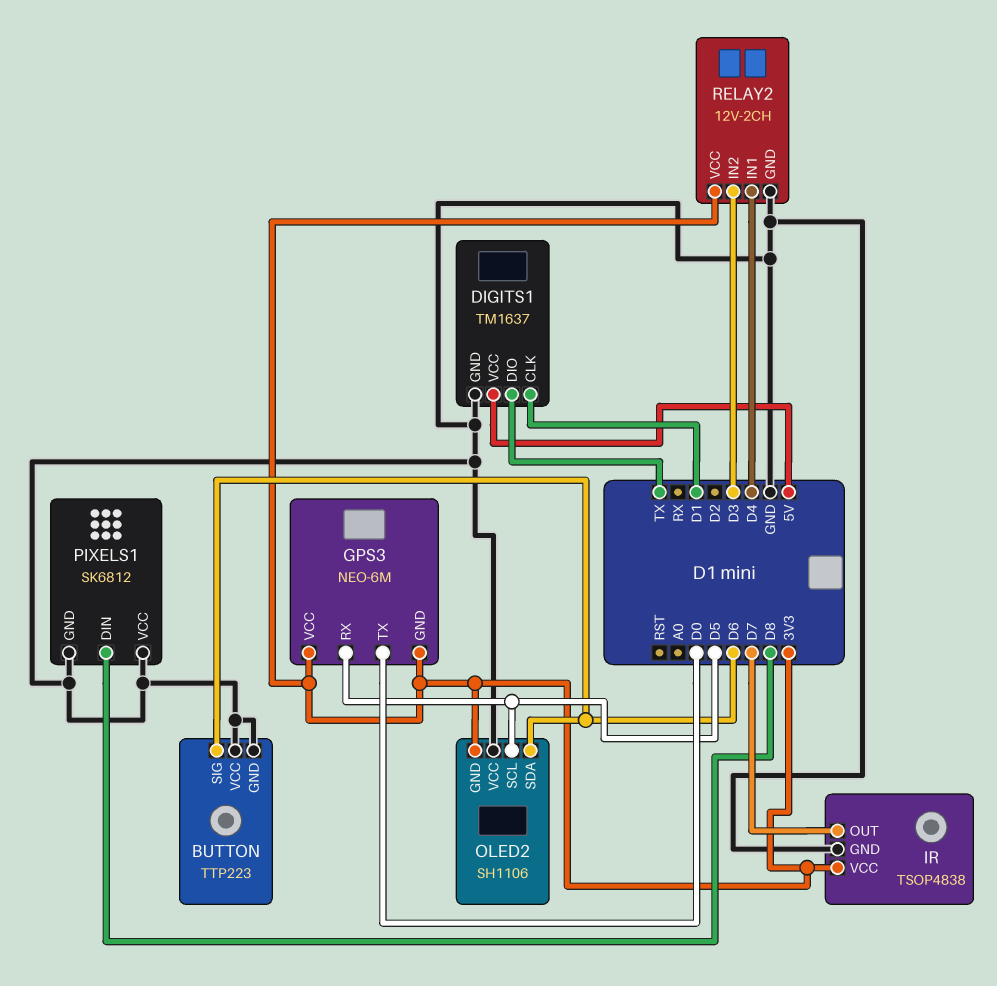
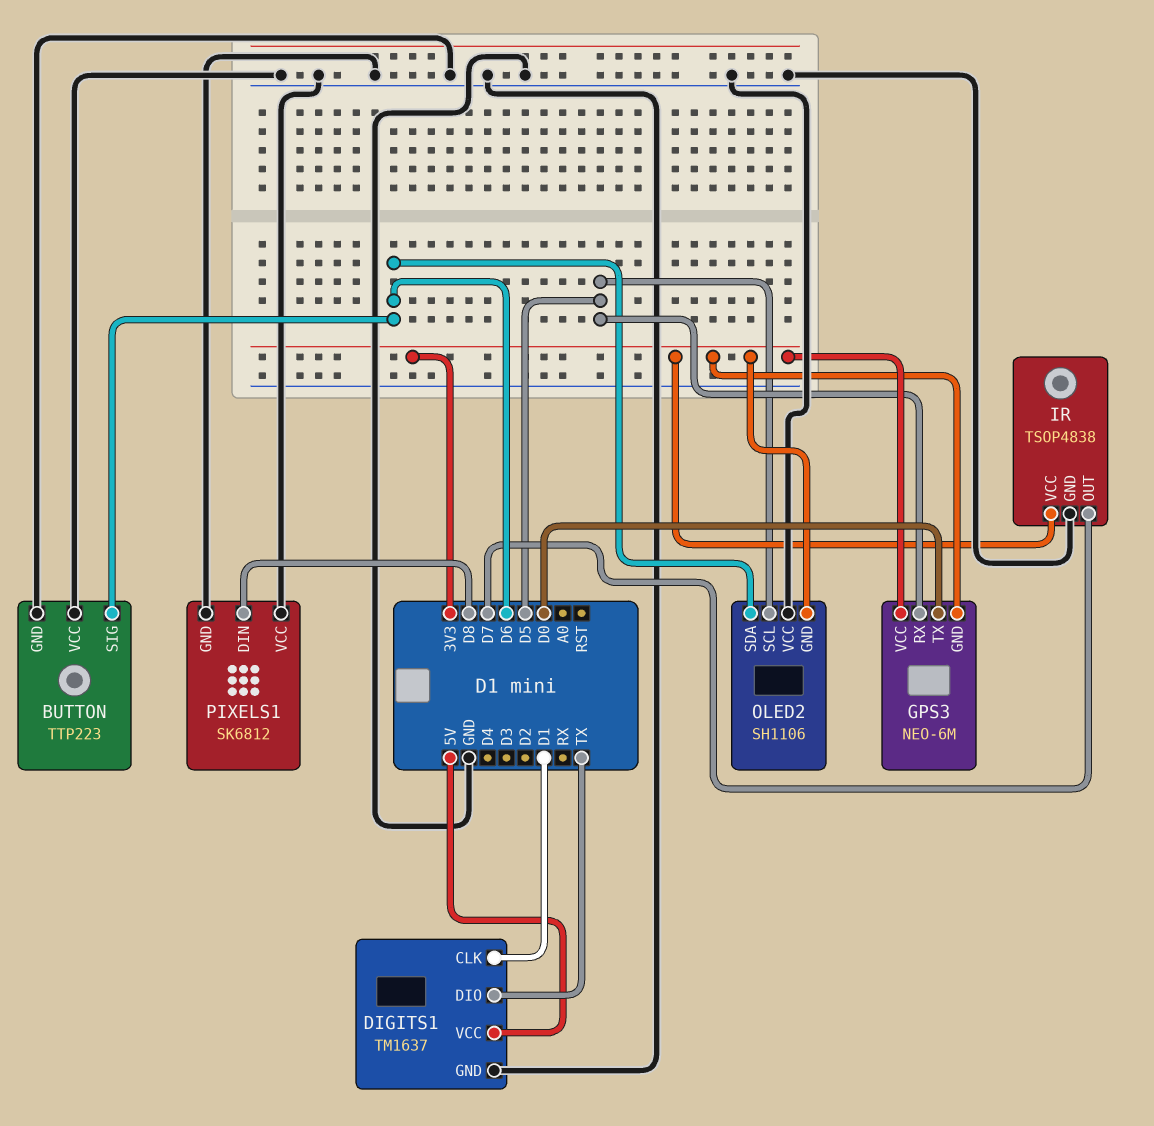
RELAY2: 12V-2CH -> none
RELAY2 pin GND: GND -> none
RELAY2 pin IN1: D4 -> none
RELAY2 pin IN2: D3 -> none
RELAY2 pin VCC: 3V3 -> none

